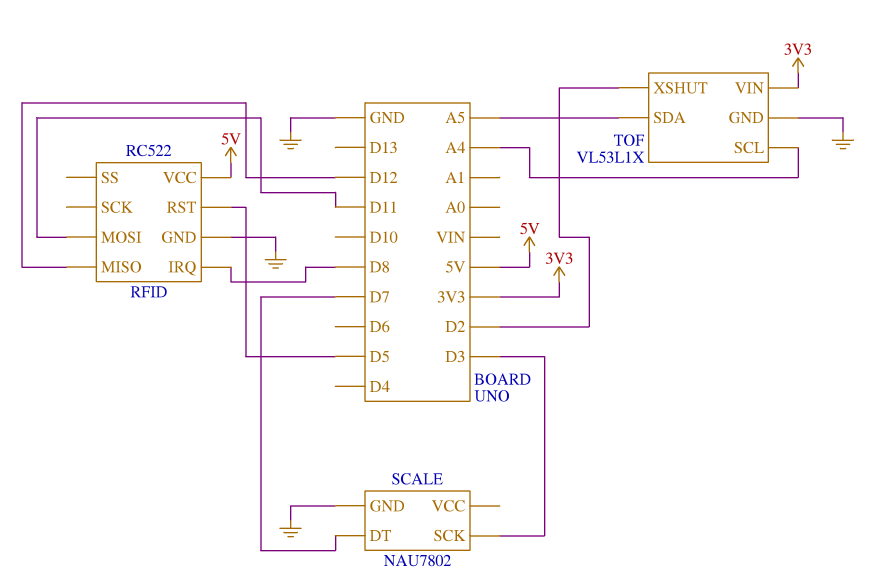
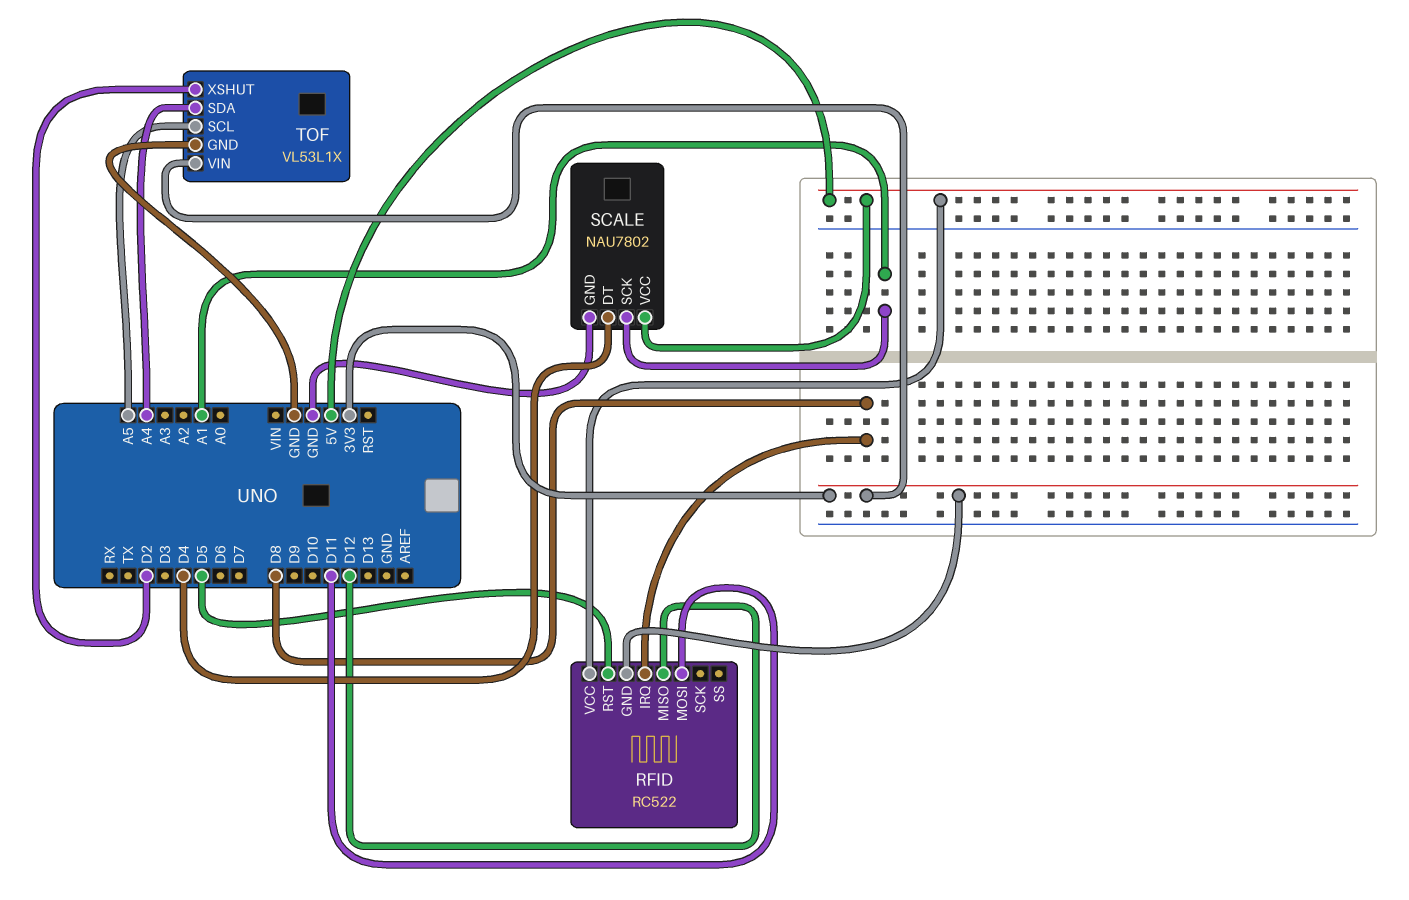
RFID pin GND: GND -> 3V3
SCALE pin DT: D7 -> D4
SCALE pin SCK: D3 -> A1
SCALE pin VCC: none -> 5V
TOF pin SCL: A4 -> A5
TOF pin SDA: A5 -> A4

